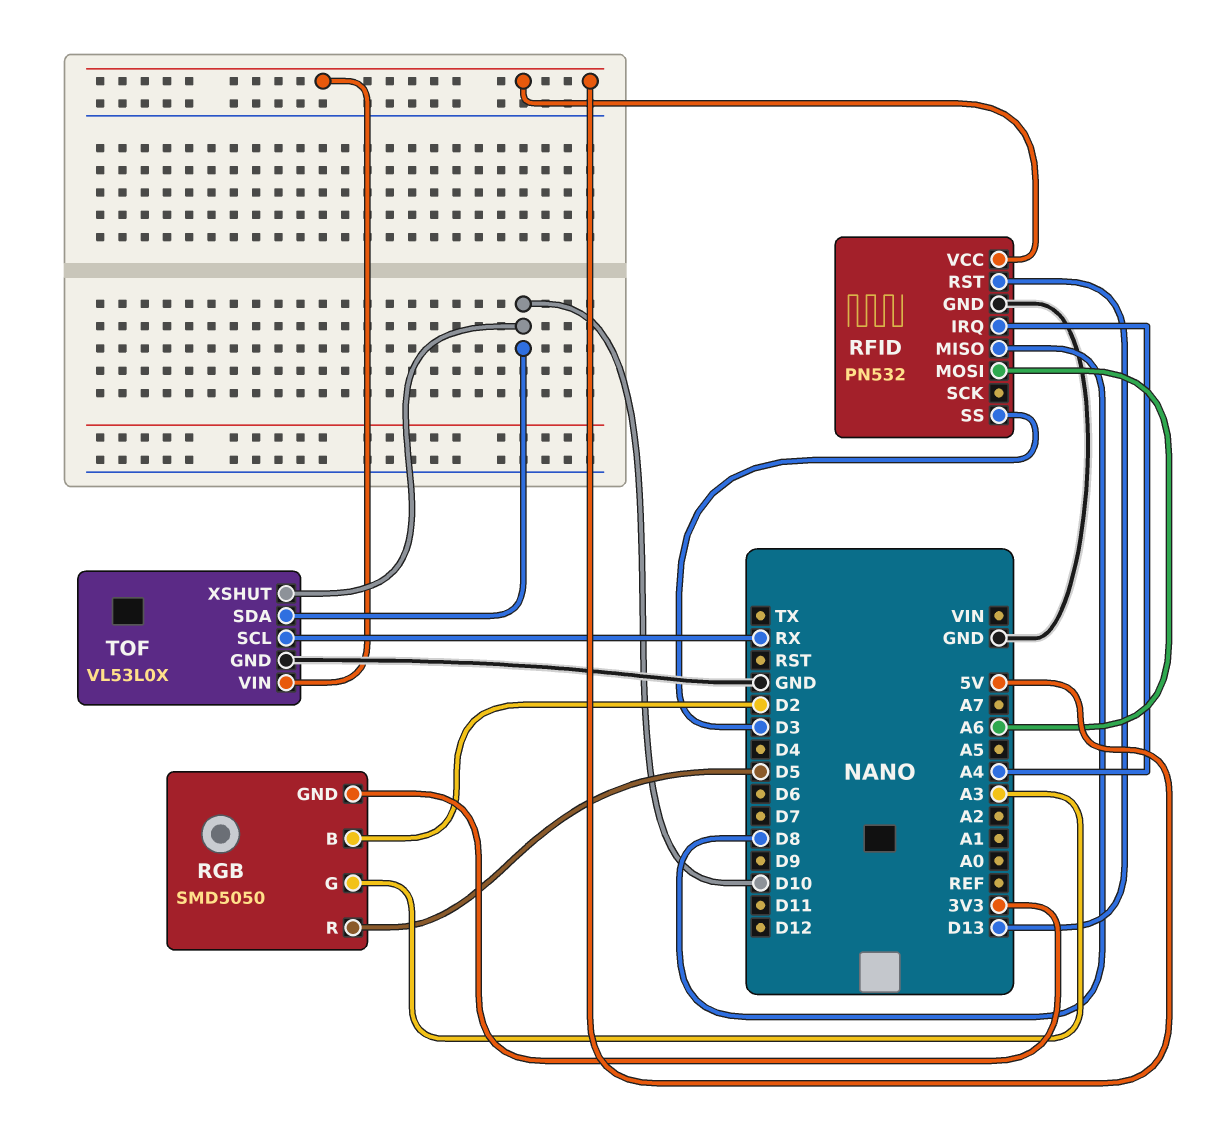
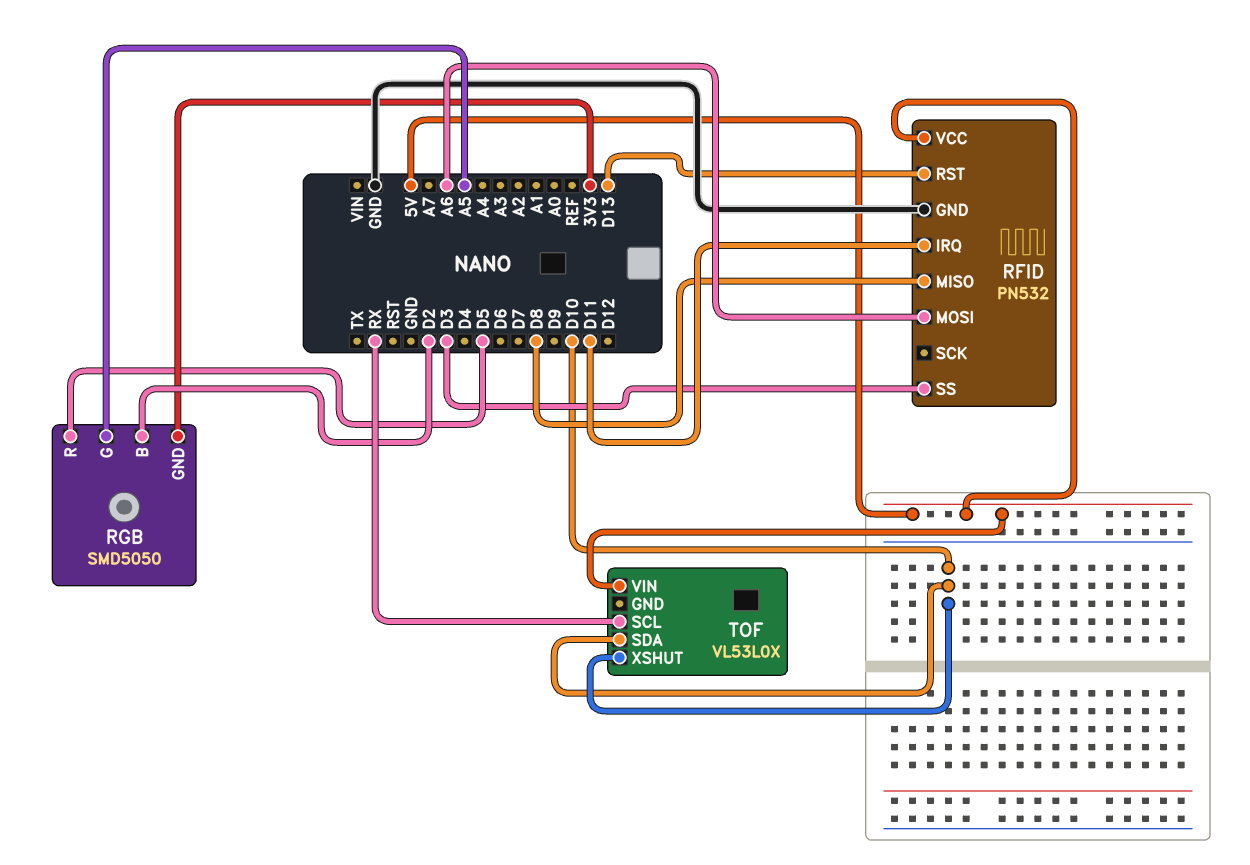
RFID pin IRQ: A4 -> D11
RGB pin G: A3 -> A5
TOF pin GND: GND -> none

